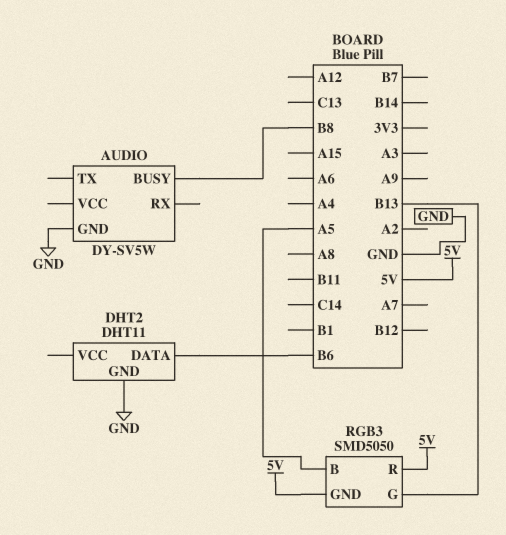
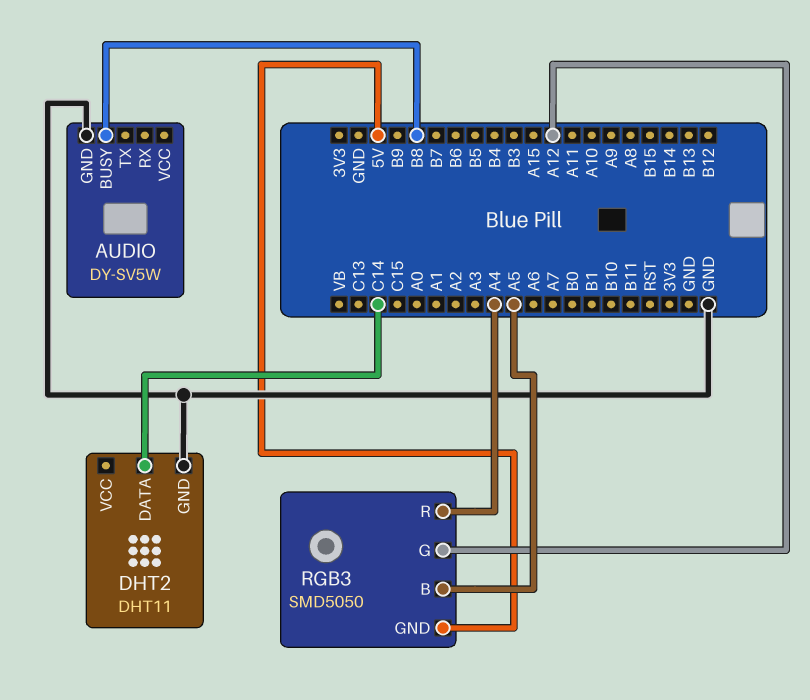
DHT2 pin DATA: B6 -> C14
RGB3 pin G: B13 -> A12
RGB3 pin R: 5V -> A4

